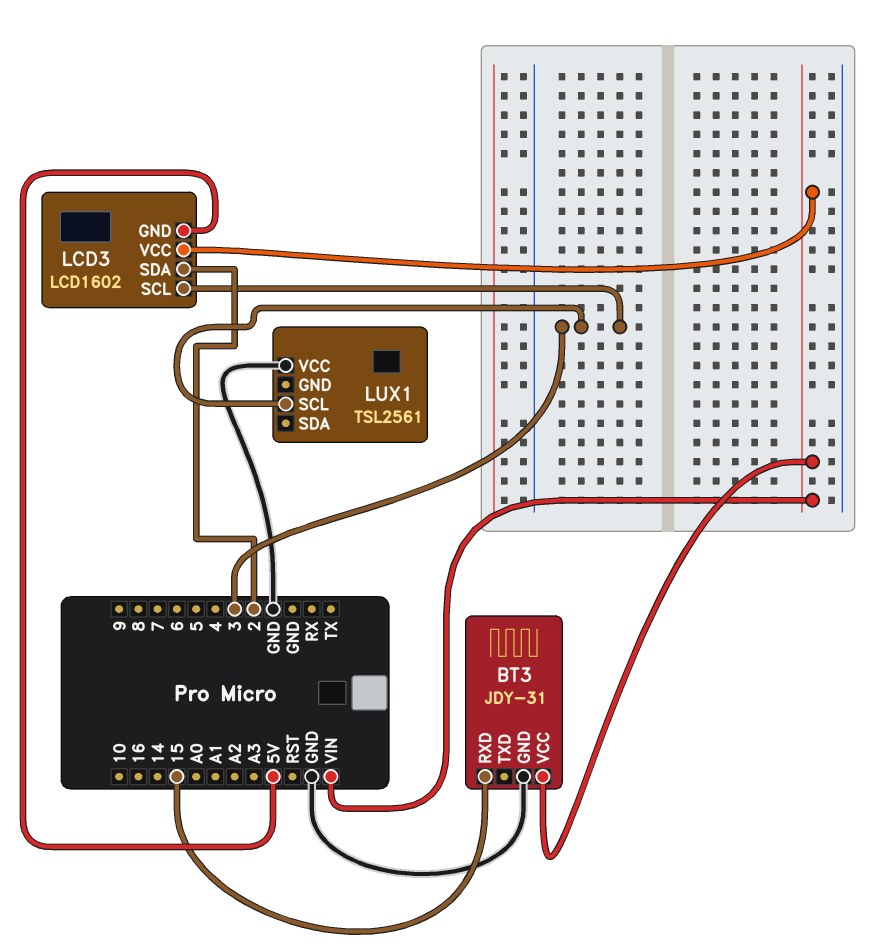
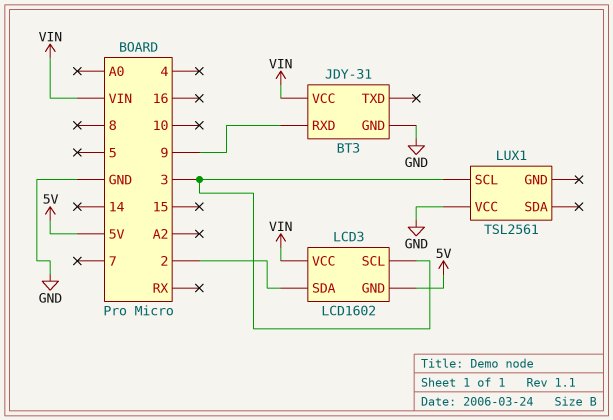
BT3 pin RXD: 15 -> 9

